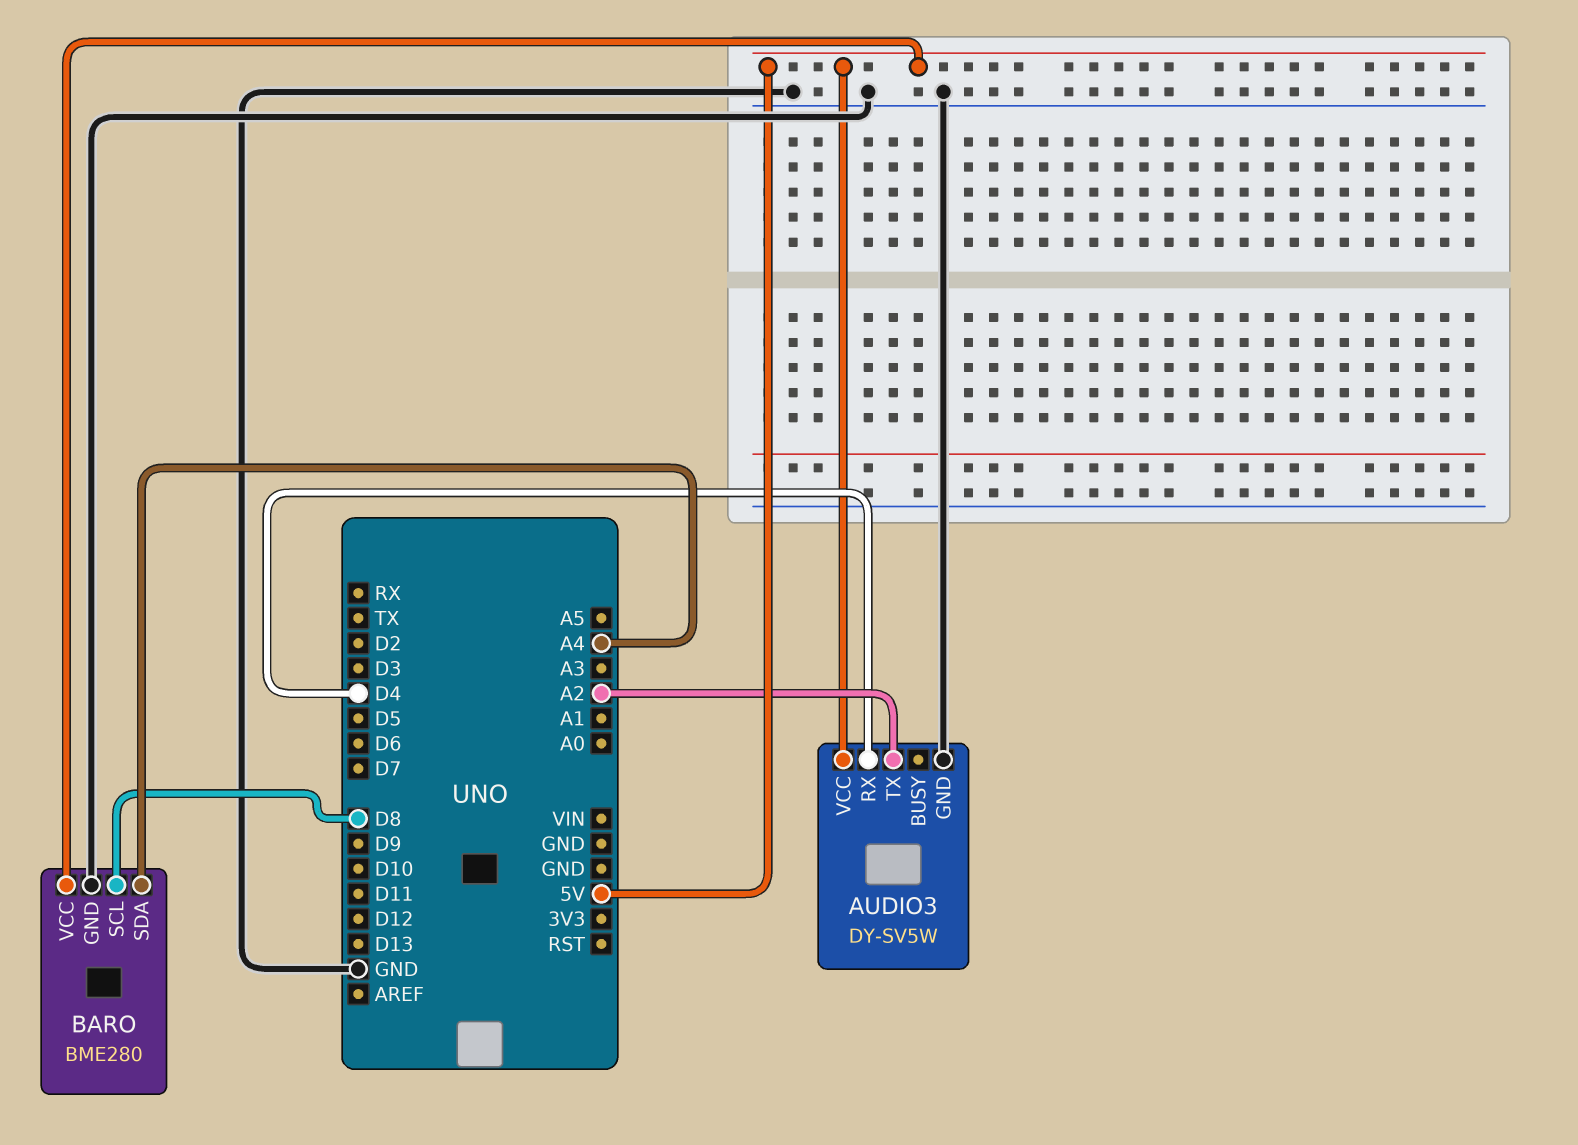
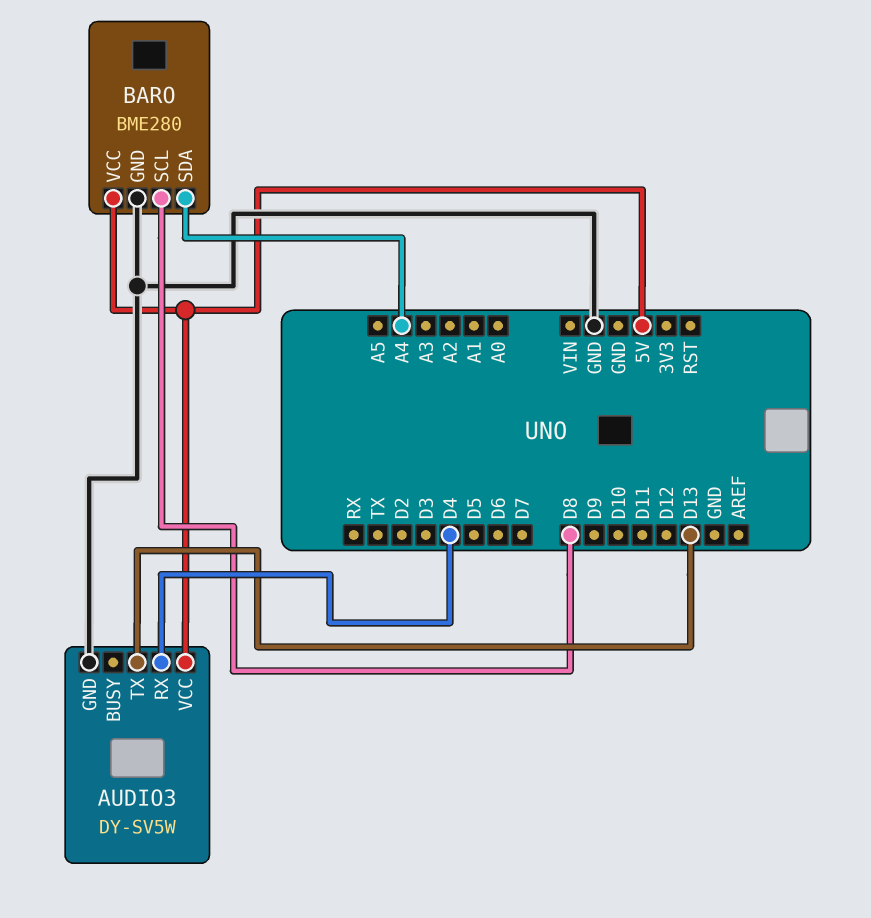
AUDIO3 pin TX: A2 -> D13

